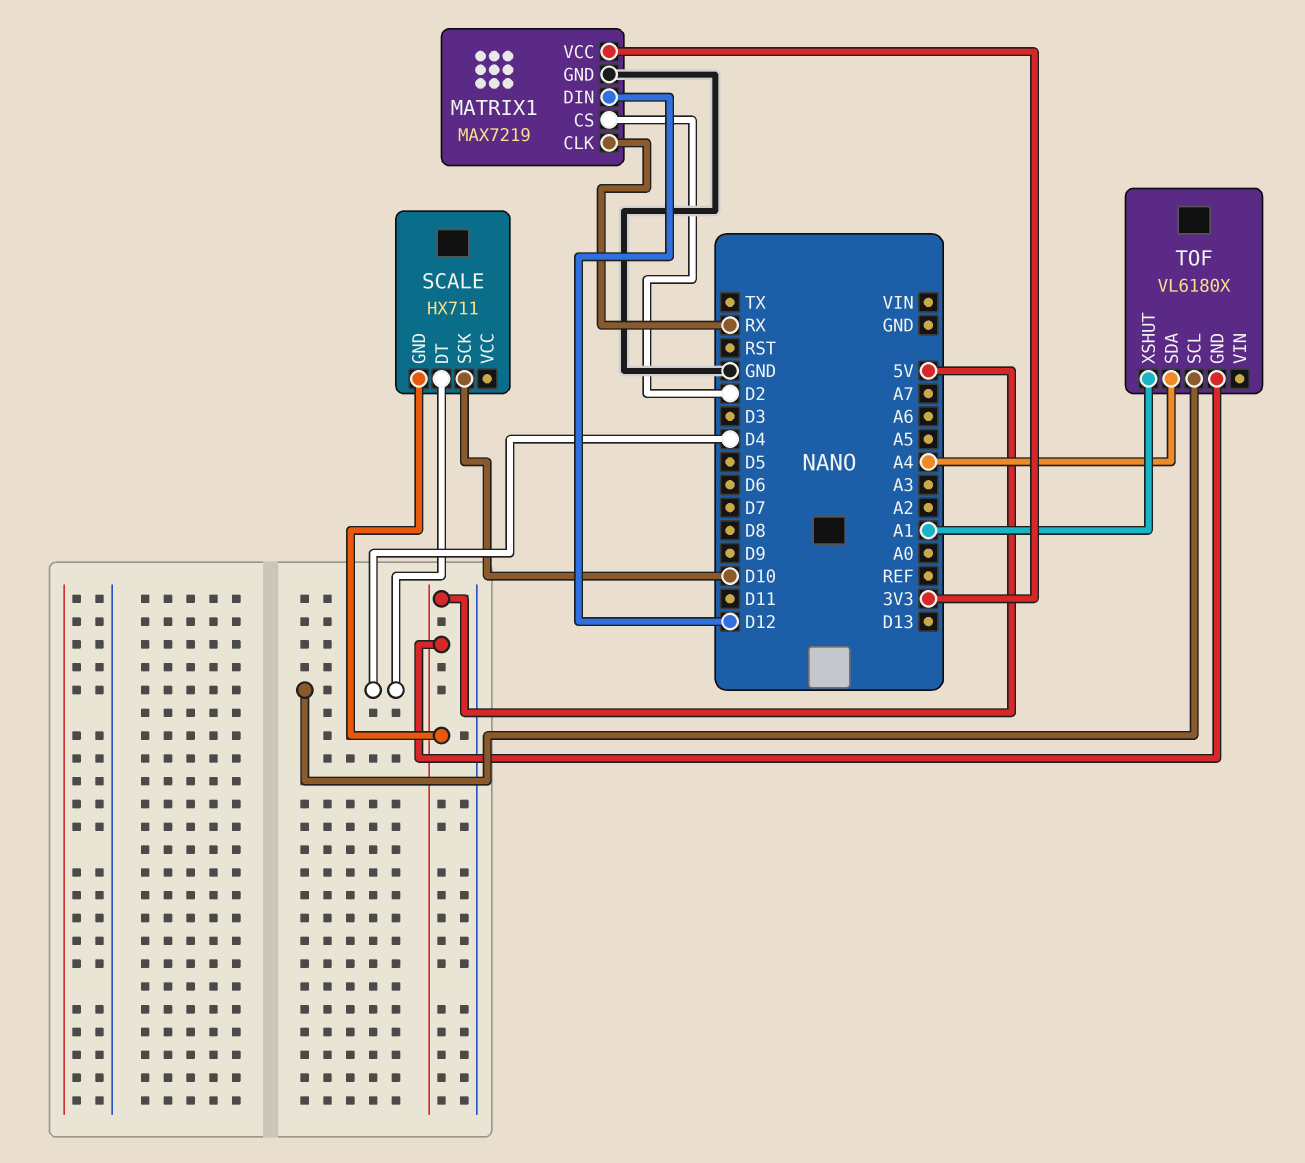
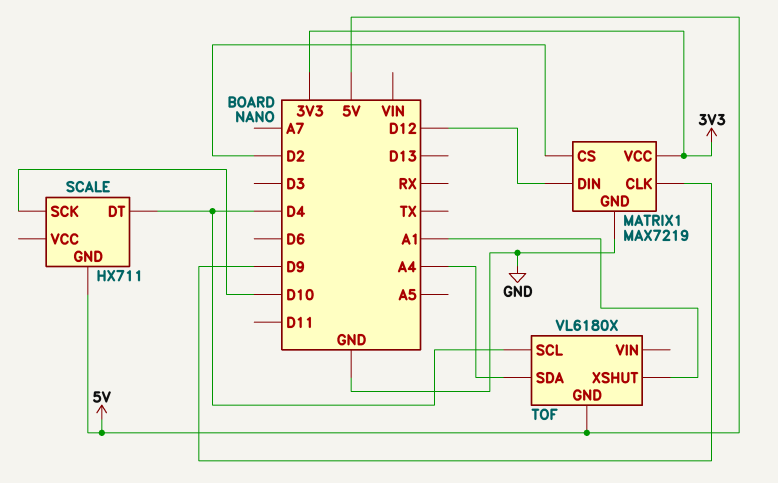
MATRIX1 pin CLK: RX -> D9

